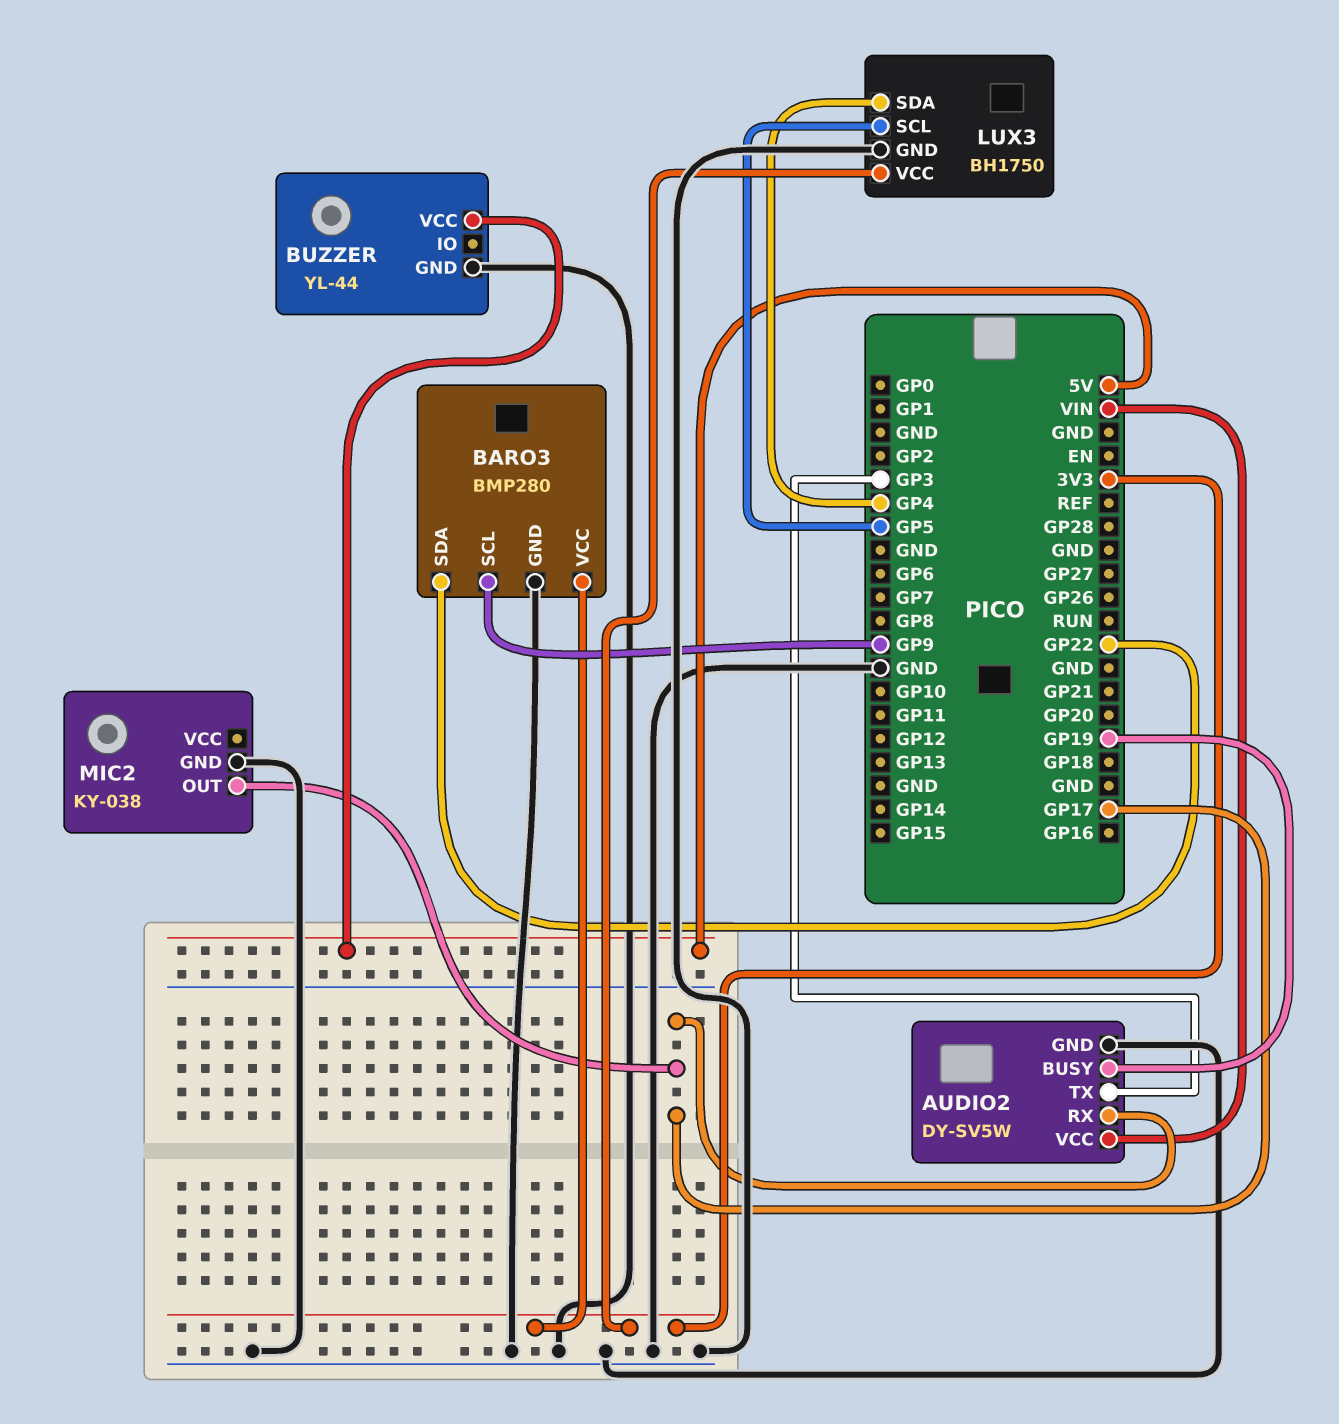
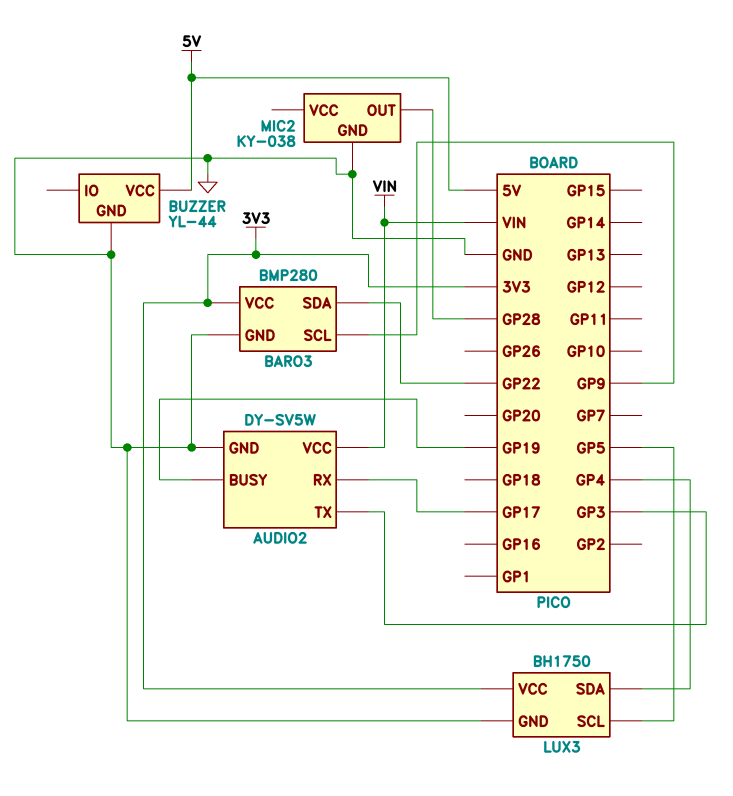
MIC2 pin OUT: GP17 -> GP28

